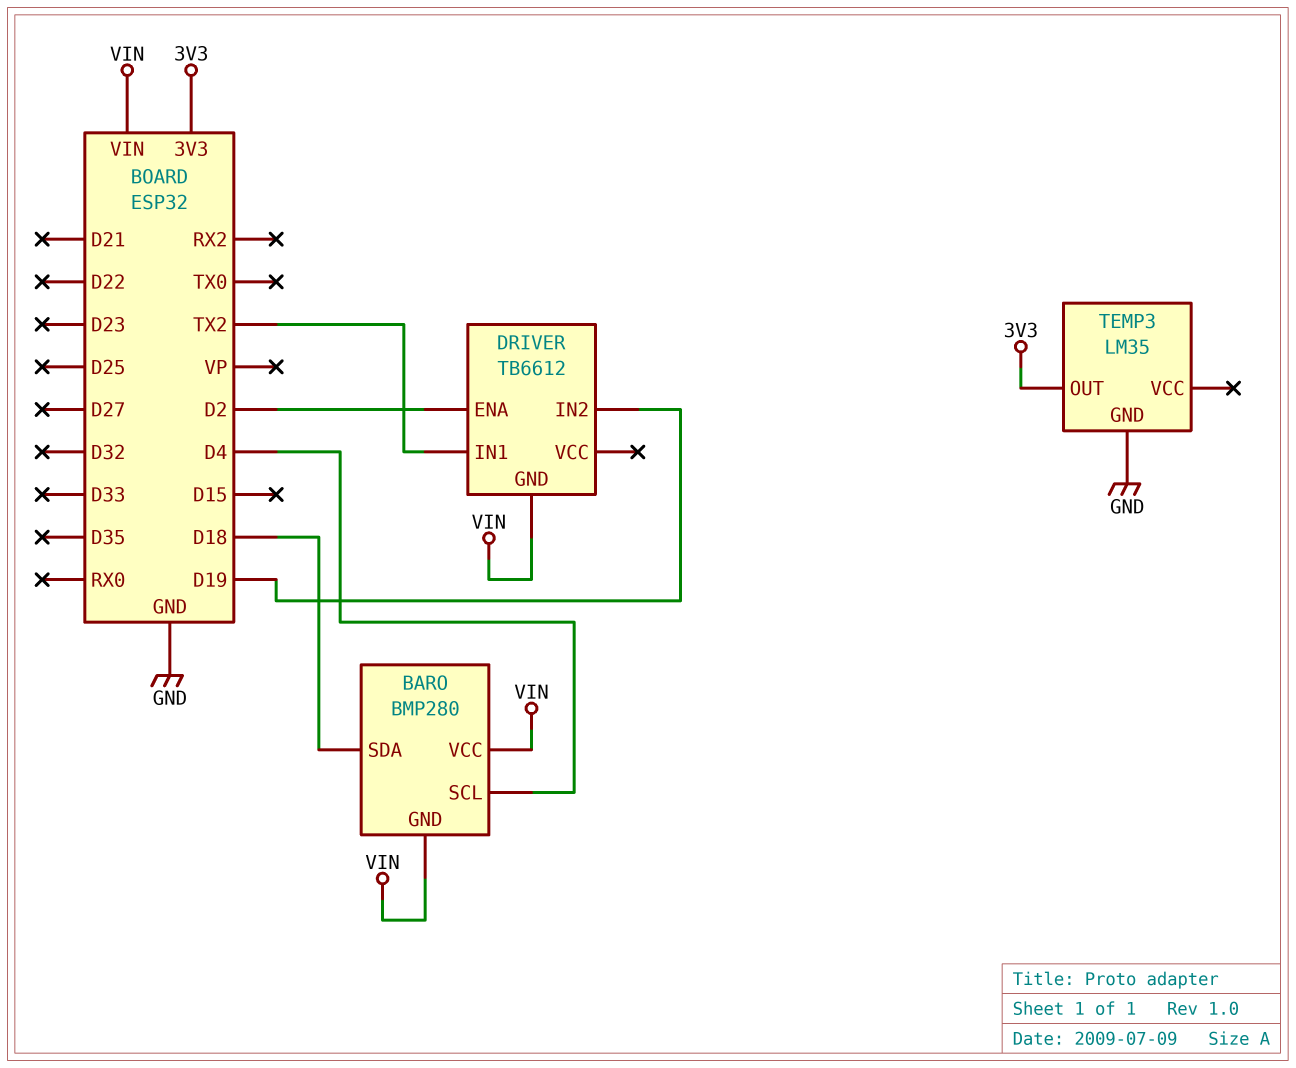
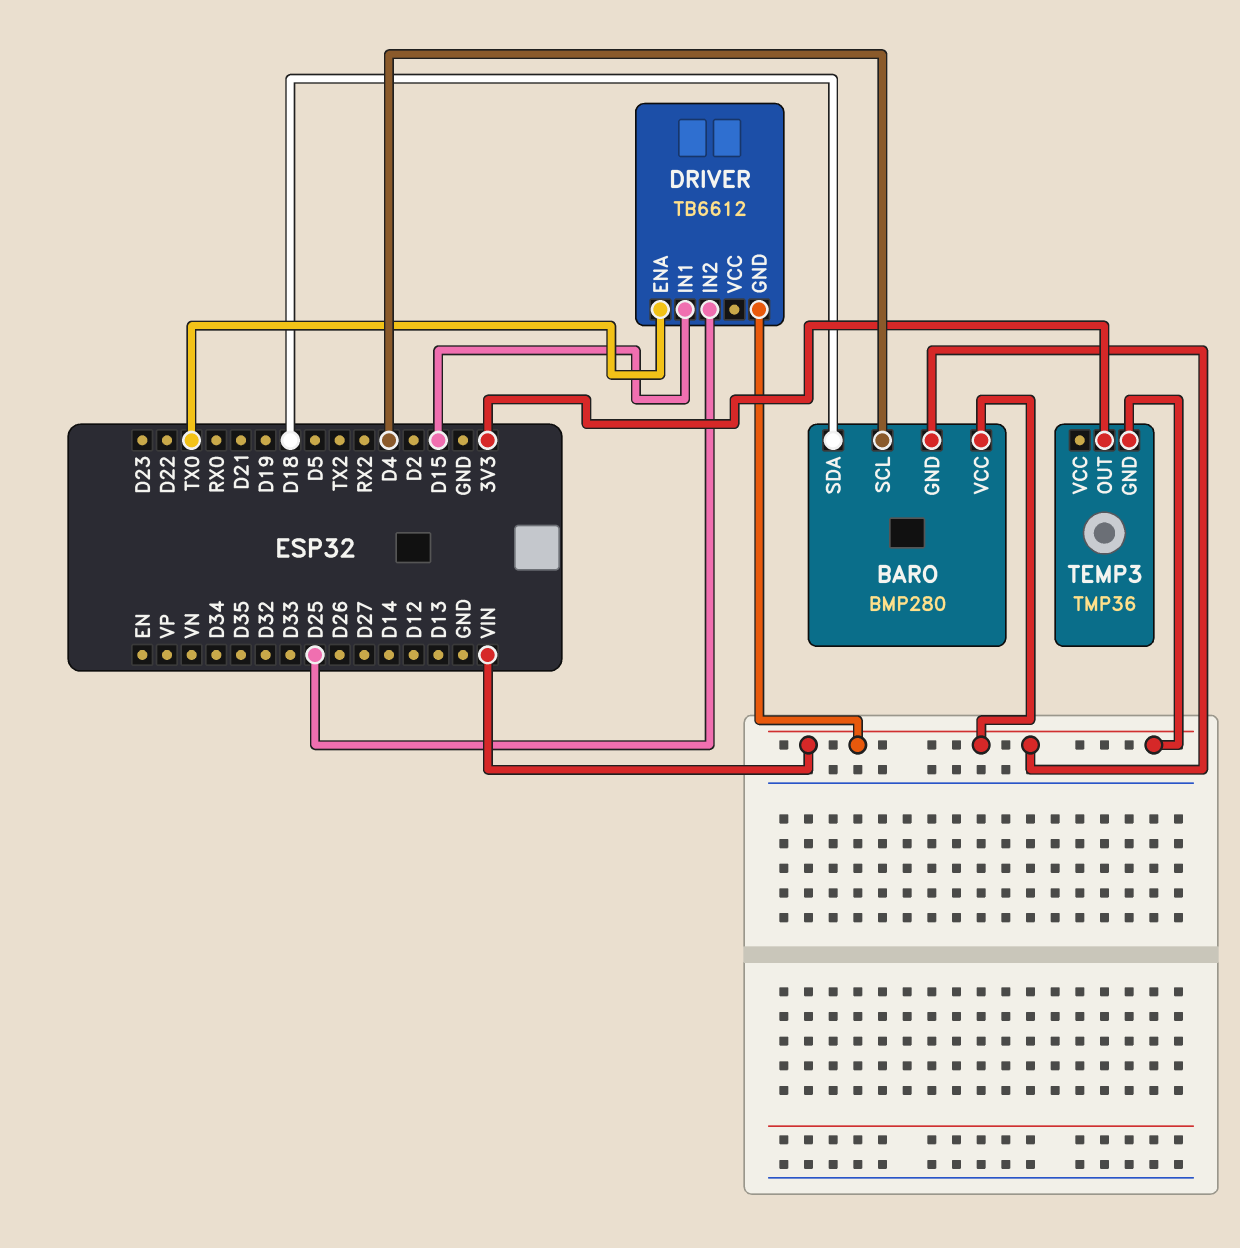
DRIVER pin ENA: D2 -> TX0
DRIVER pin IN1: TX2 -> D15
DRIVER pin IN2: D19 -> D25
TEMP3: LM35 -> TMP36
TEMP3 pin GND: GND -> VIN

